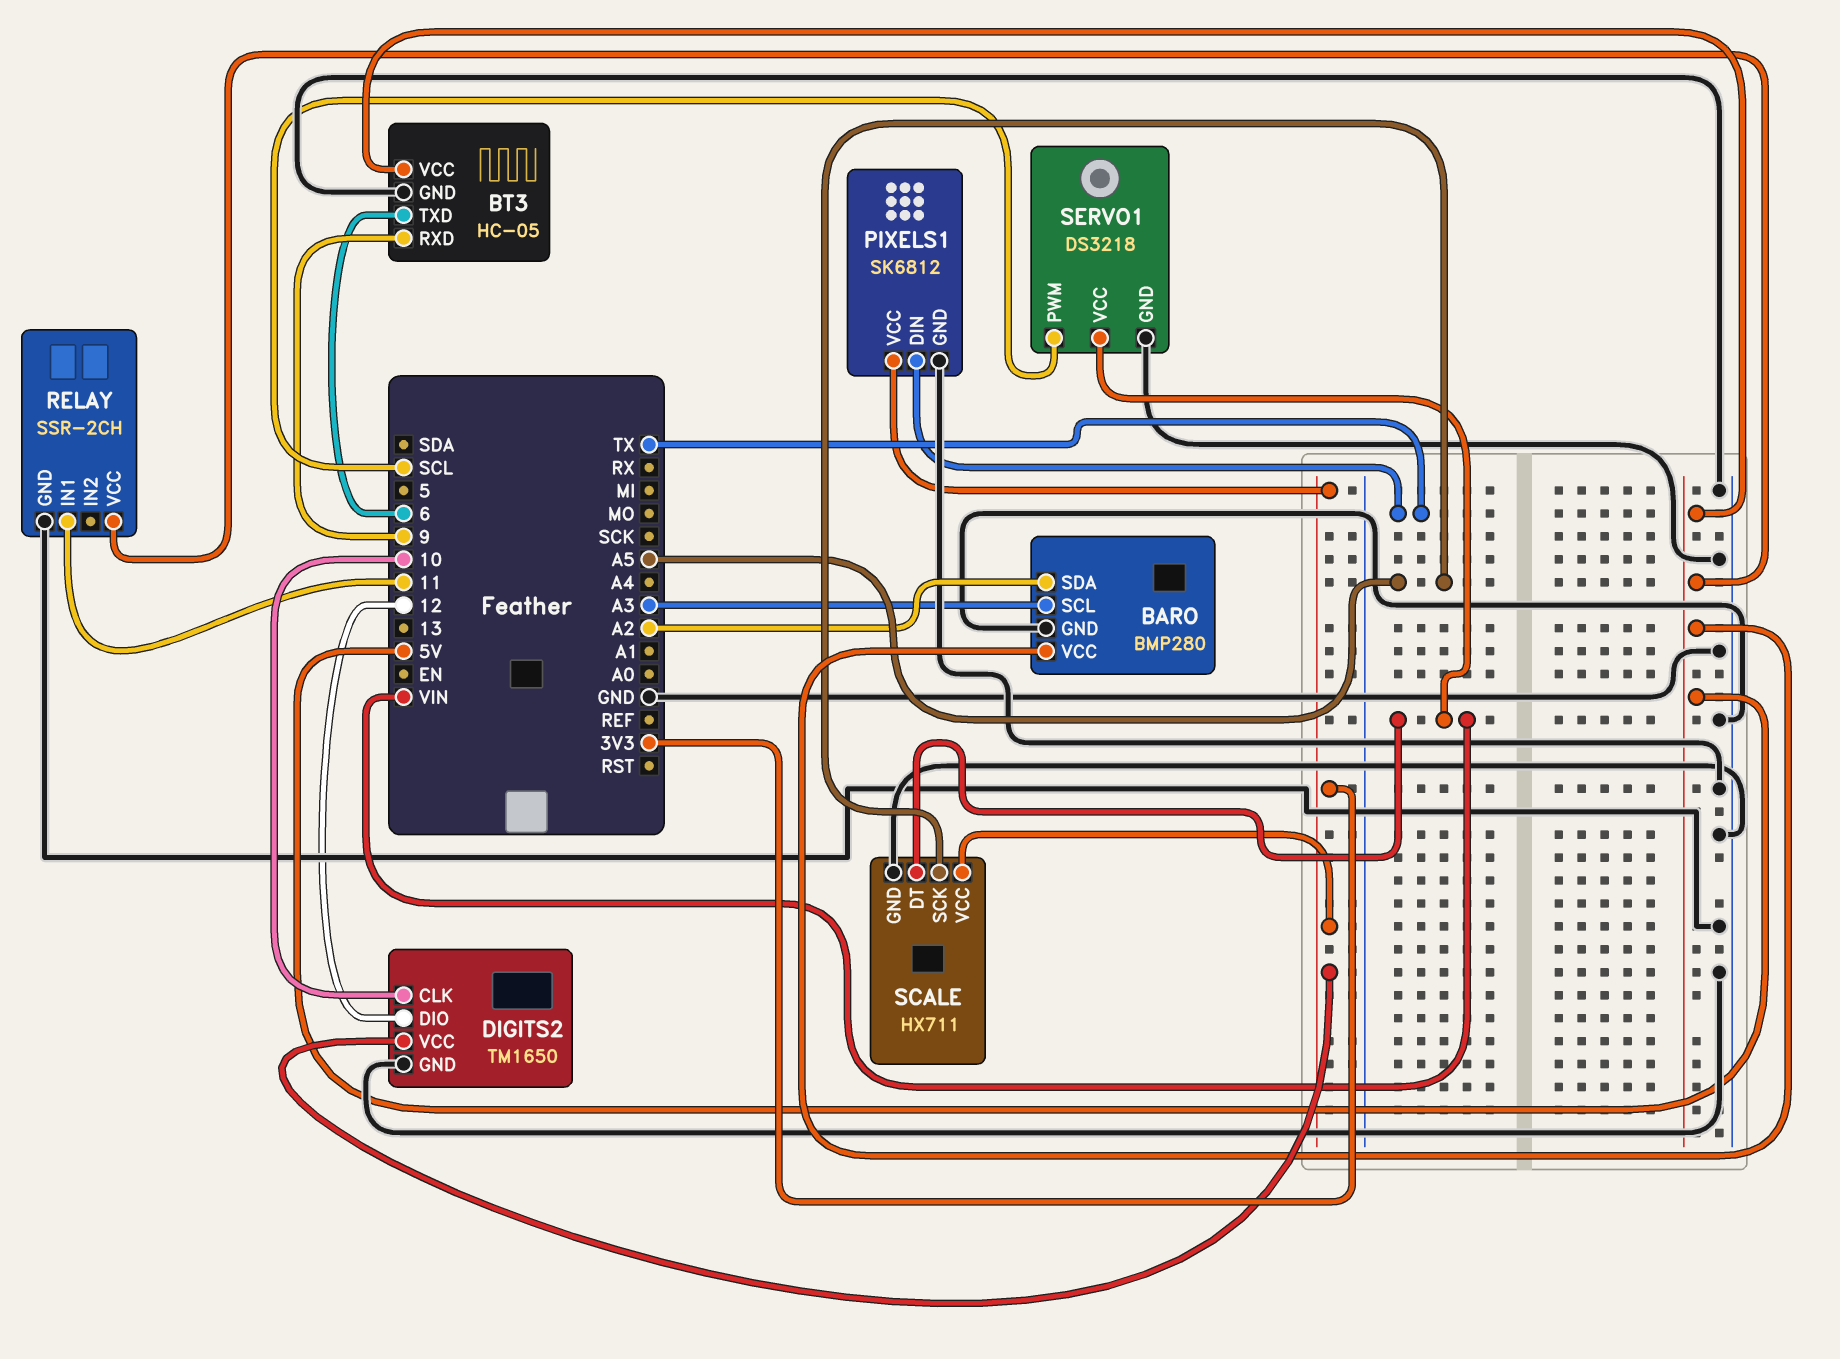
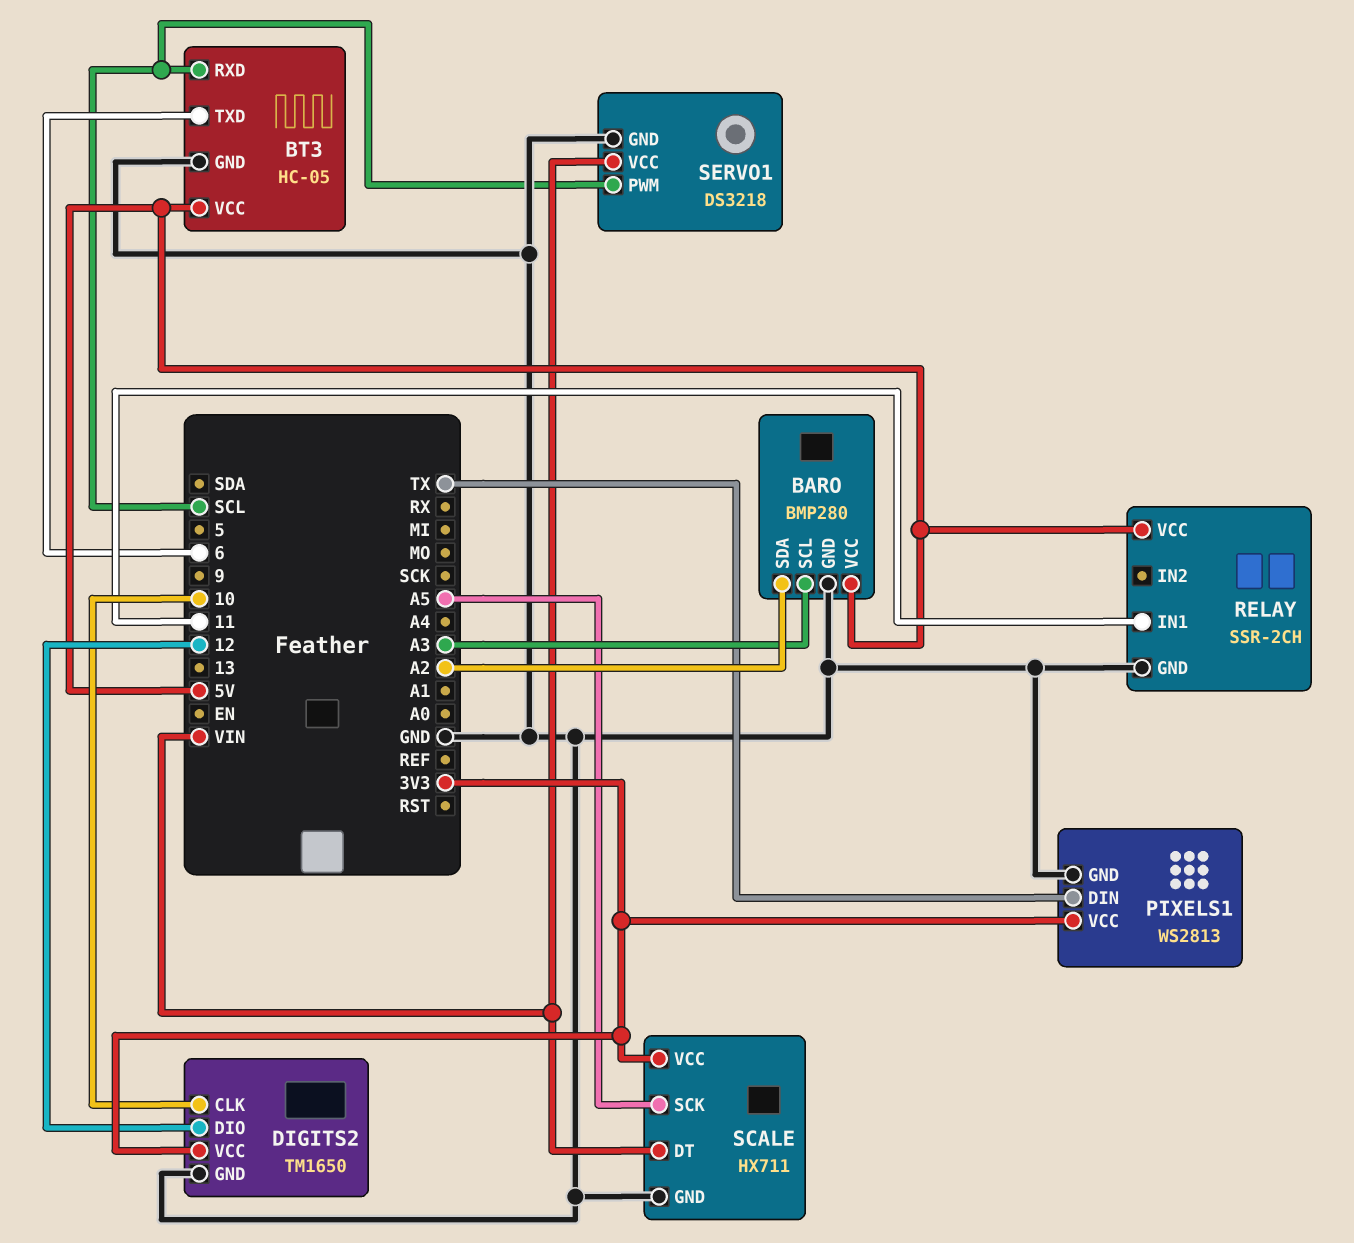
BT3 pin RXD: 9 -> SCL
PIXELS1: SK6812 -> WS2813

